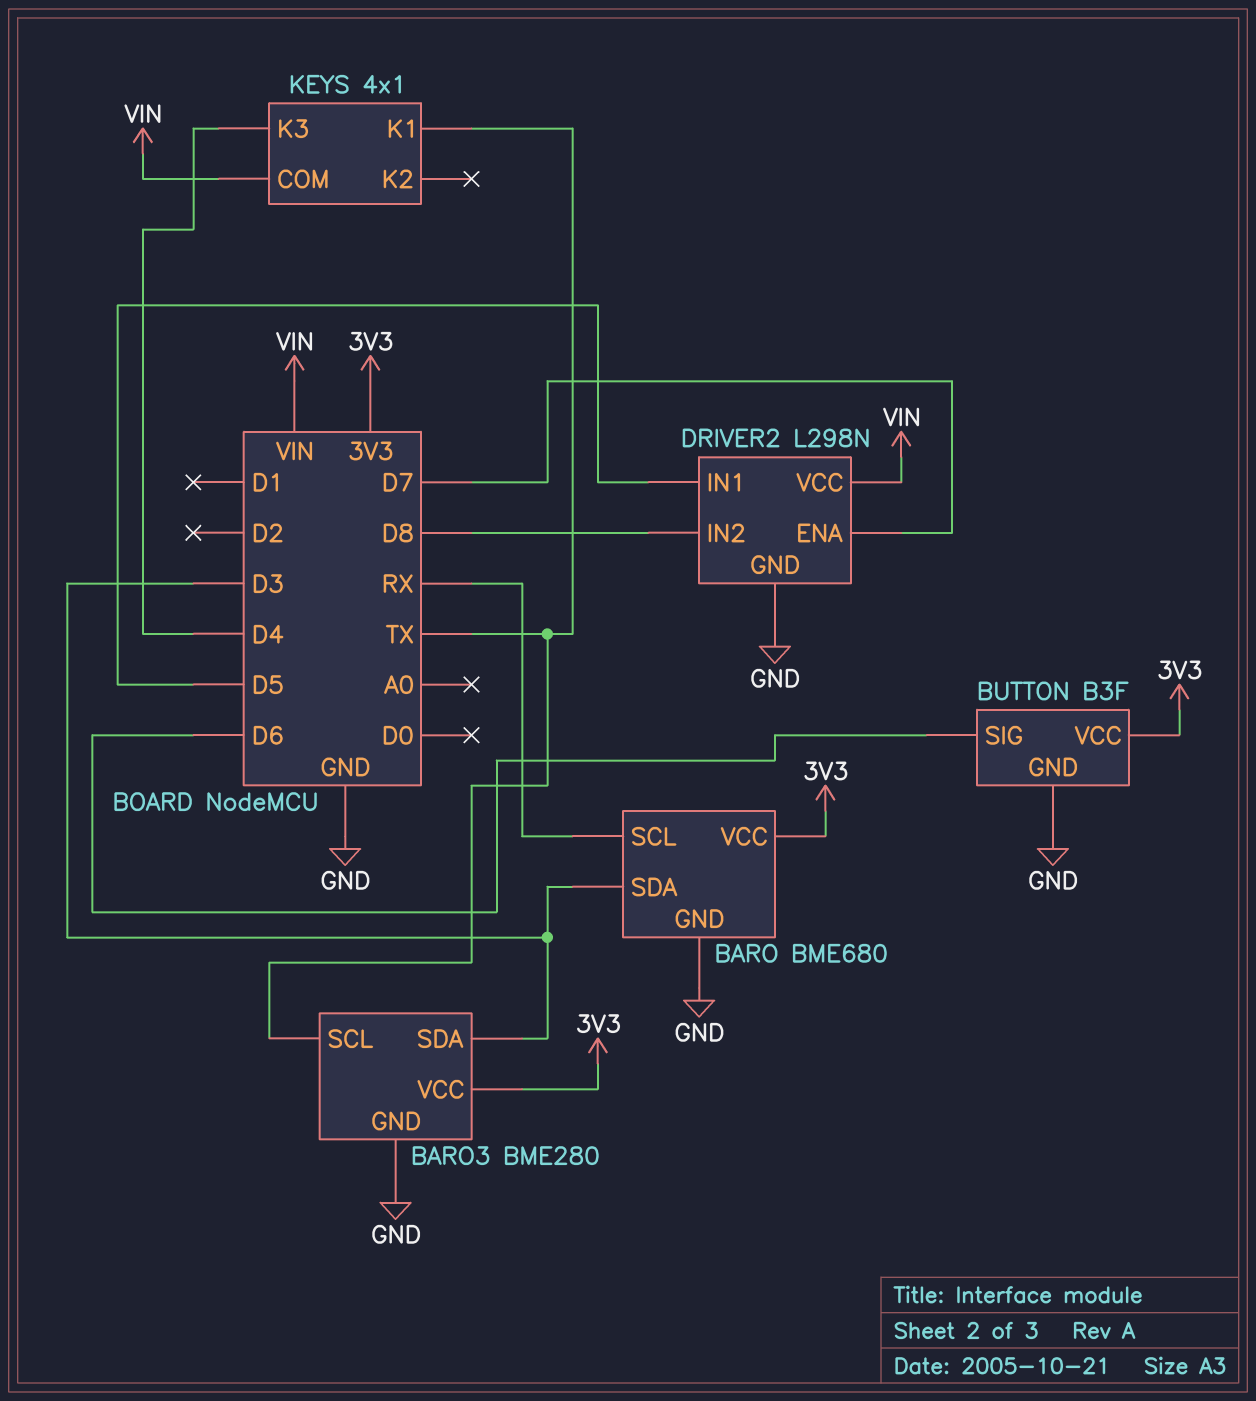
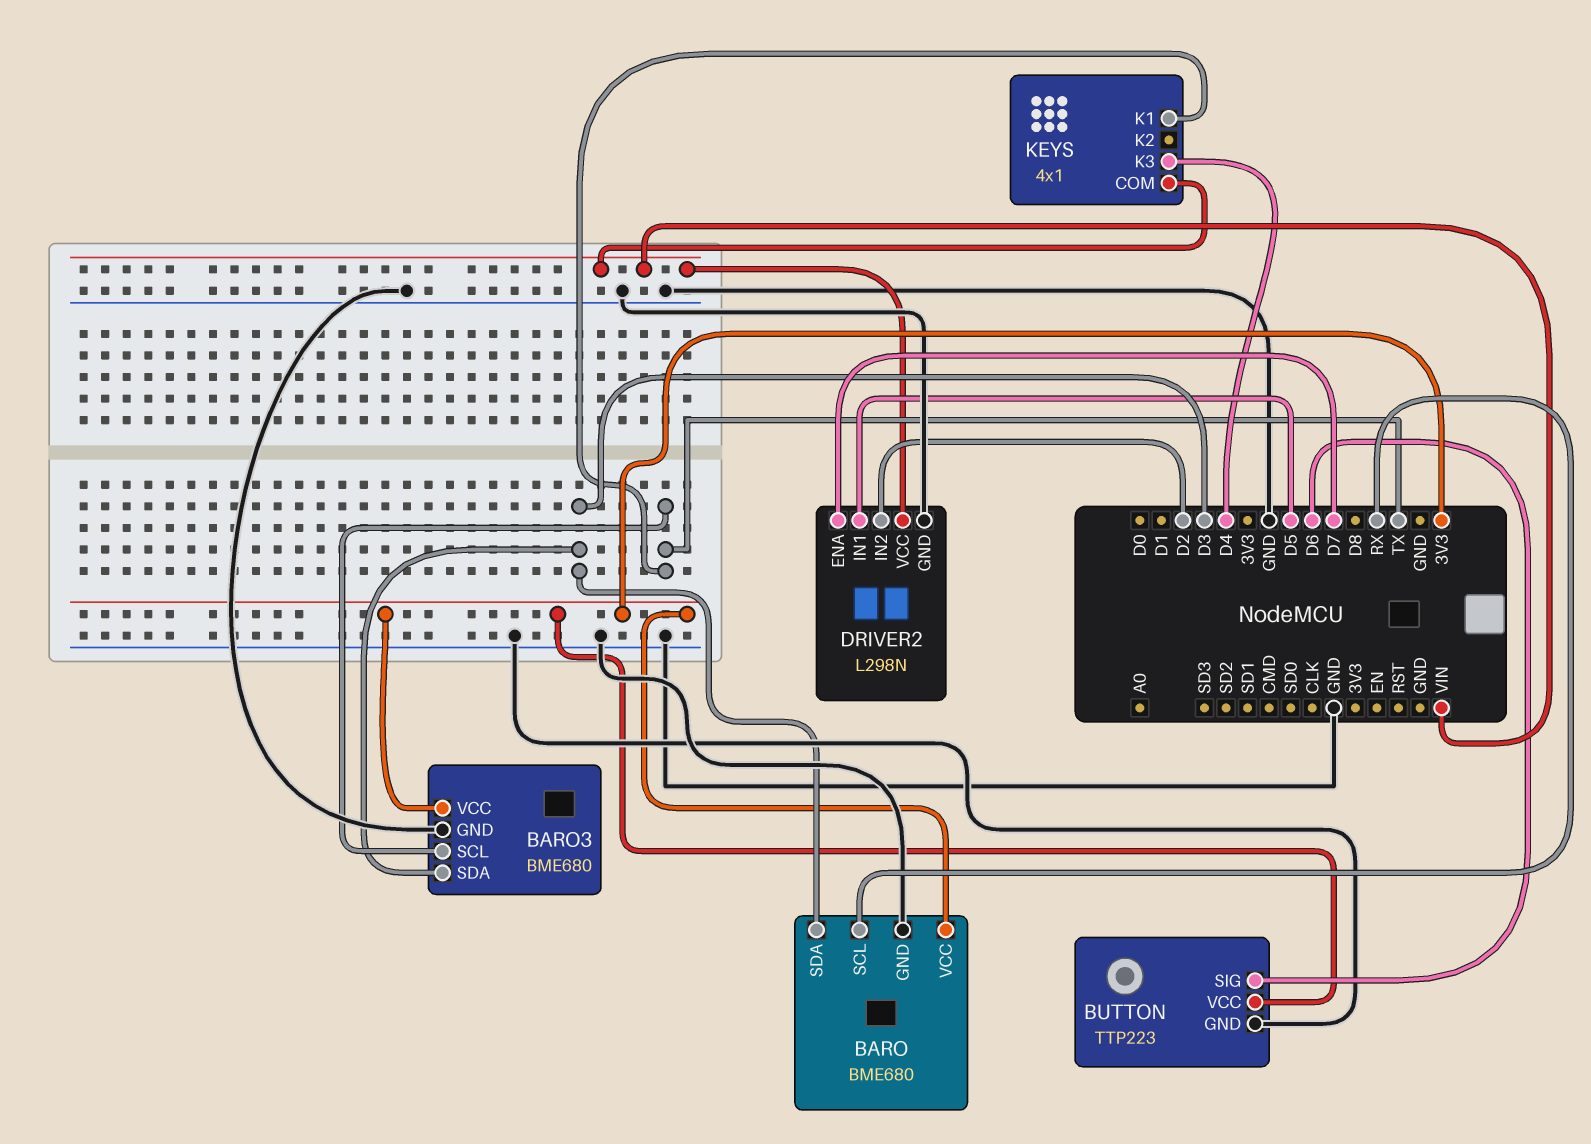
BARO3: BME280 -> BME680
BUTTON: B3F -> TTP223
DRIVER2 pin IN2: D8 -> D2

